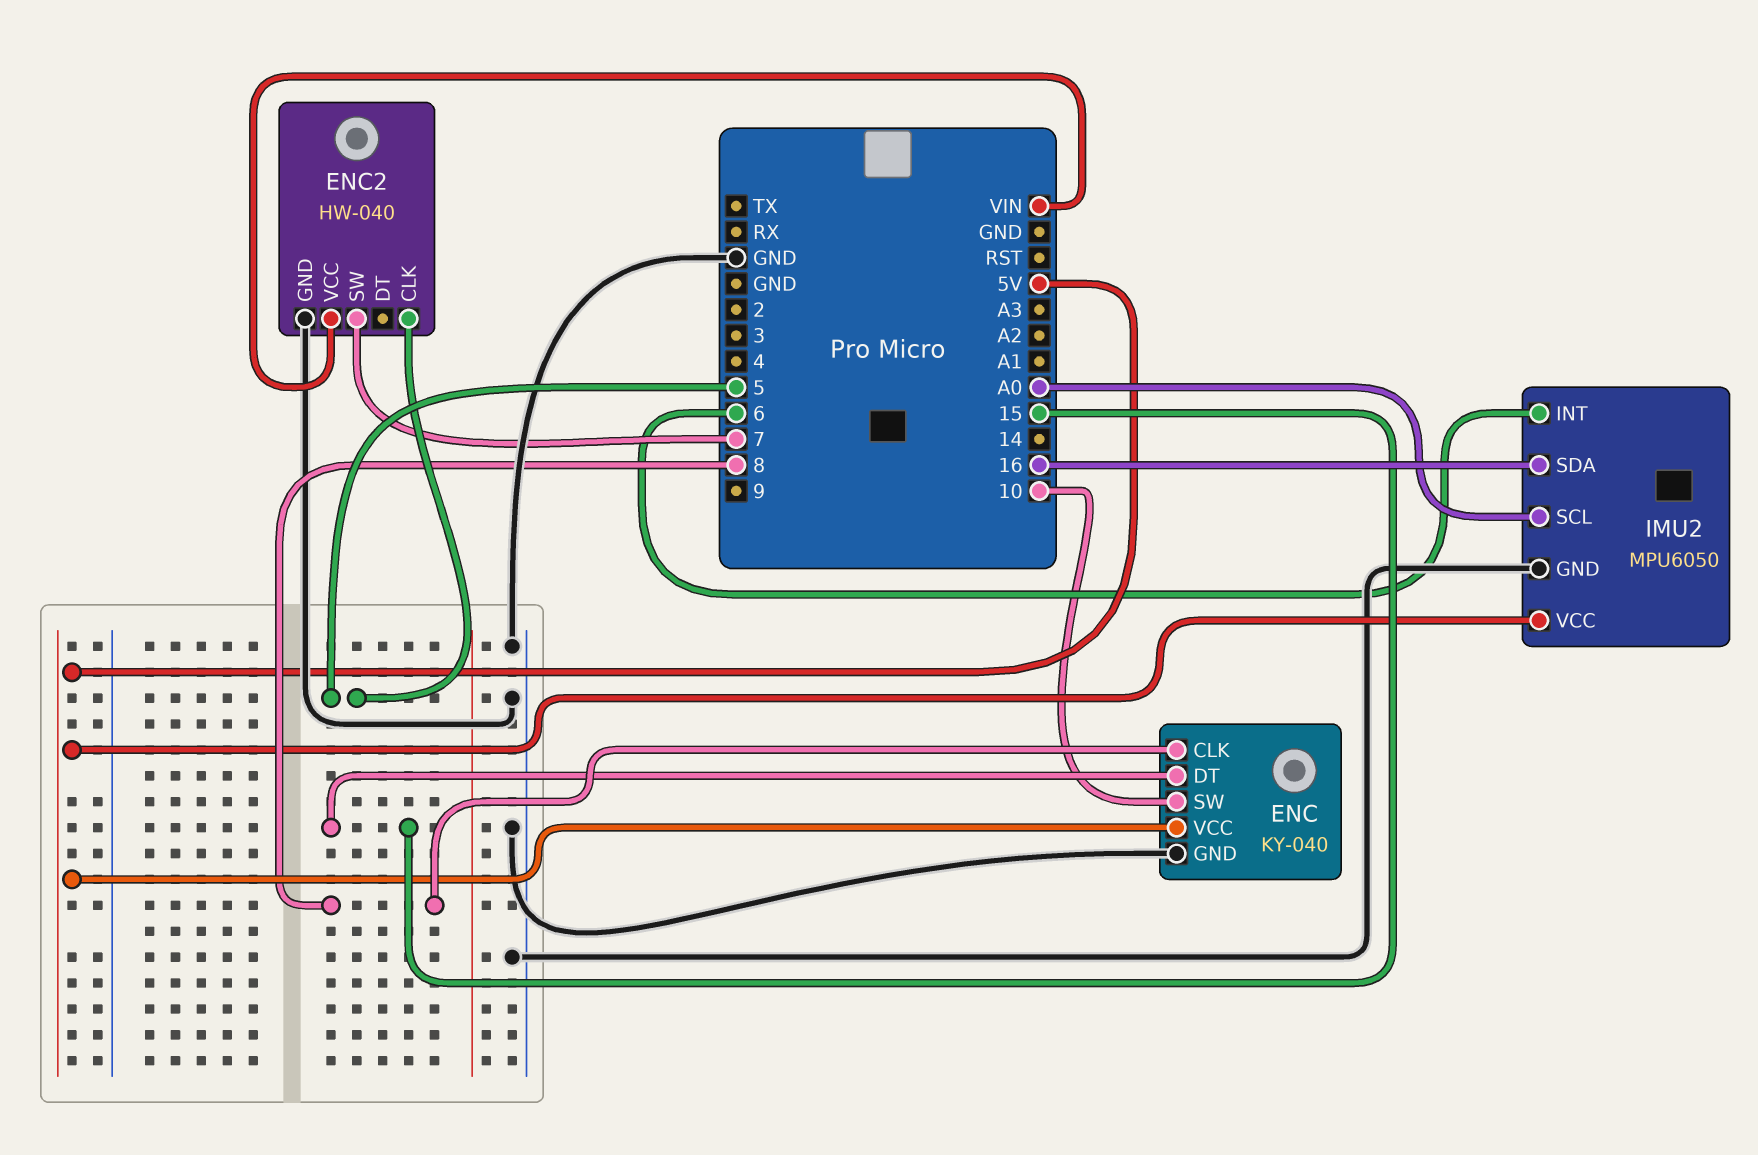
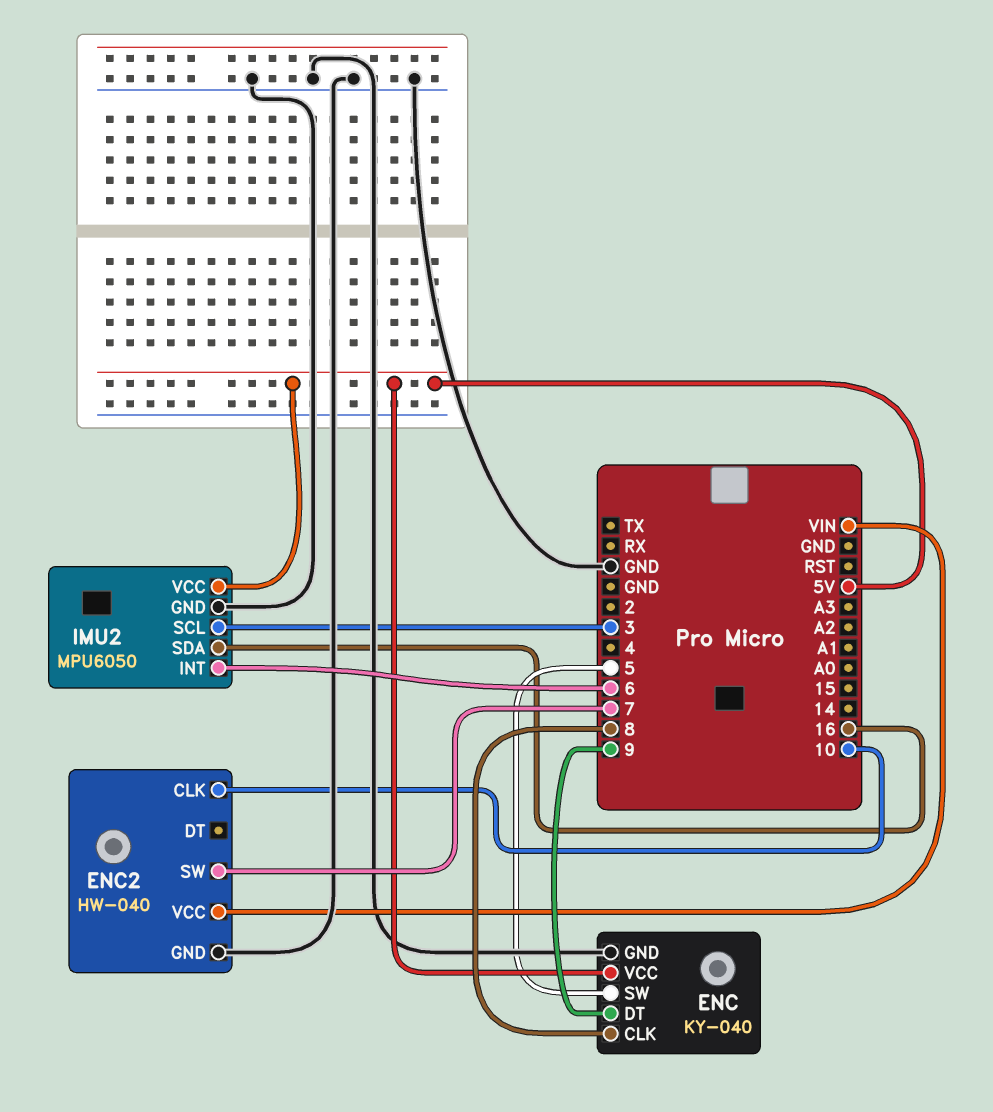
ENC pin DT: 15 -> 9
ENC pin SW: 10 -> 5
ENC2 pin CLK: 5 -> 10
IMU2 pin SCL: A0 -> 3

